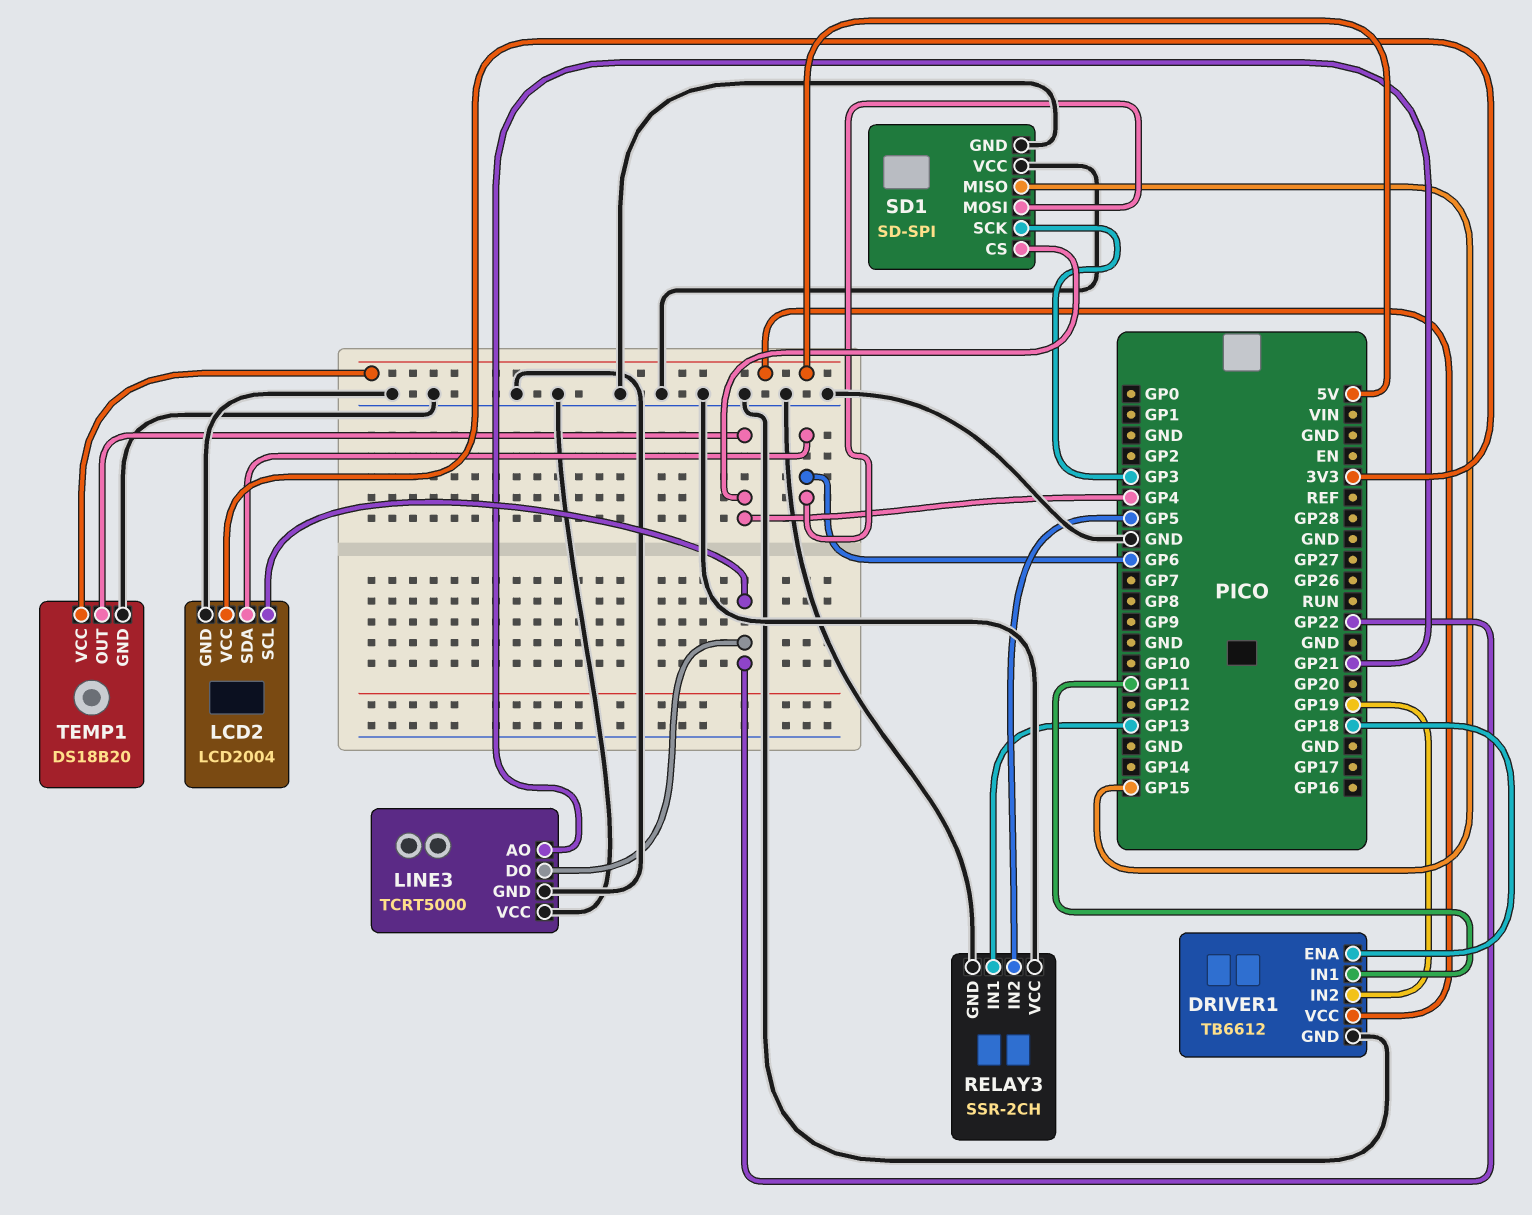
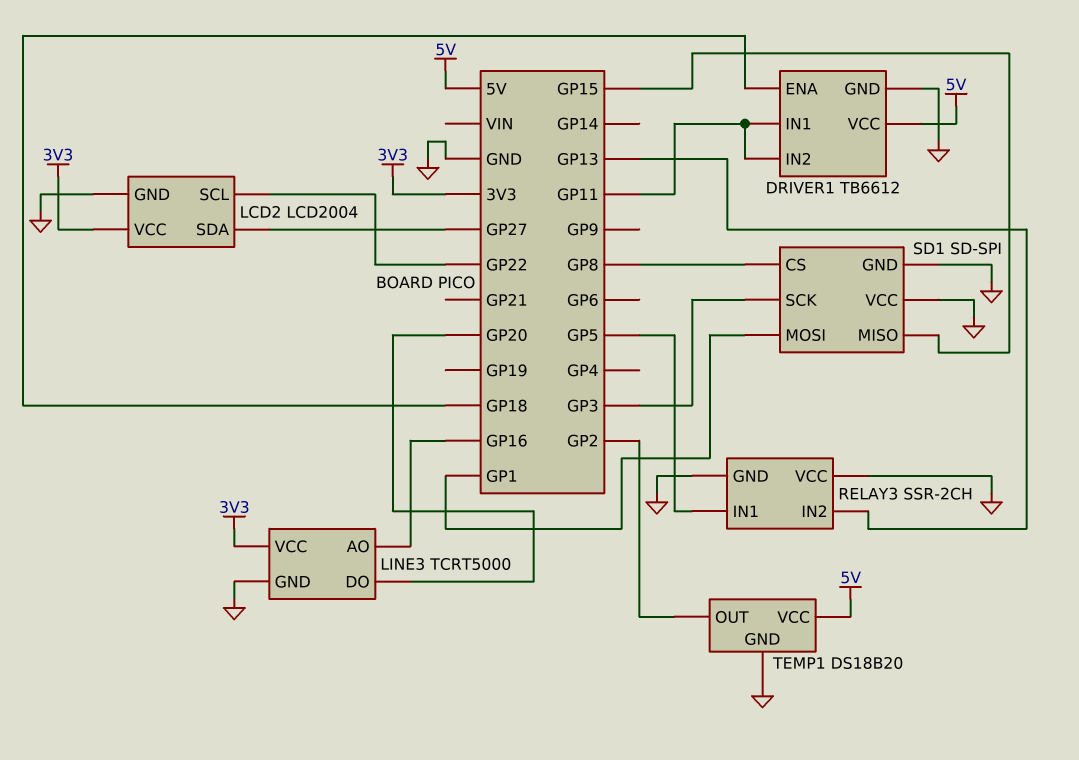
DRIVER1 pin IN2: GP19 -> GP11
LCD2 pin SDA: GP6 -> GP27
LINE3 pin AO: GP21 -> GP16
LINE3 pin DO: GP22 -> GP20
LINE3 pin VCC: GND -> 3V3
RELAY3 pin IN1: GP13 -> GP5
RELAY3 pin IN2: GP5 -> GP13
SD1 pin CS: GP4 -> GP8
SD1 pin MOSI: GP6 -> GP1
TEMP1 pin OUT: GP4 -> GP2

